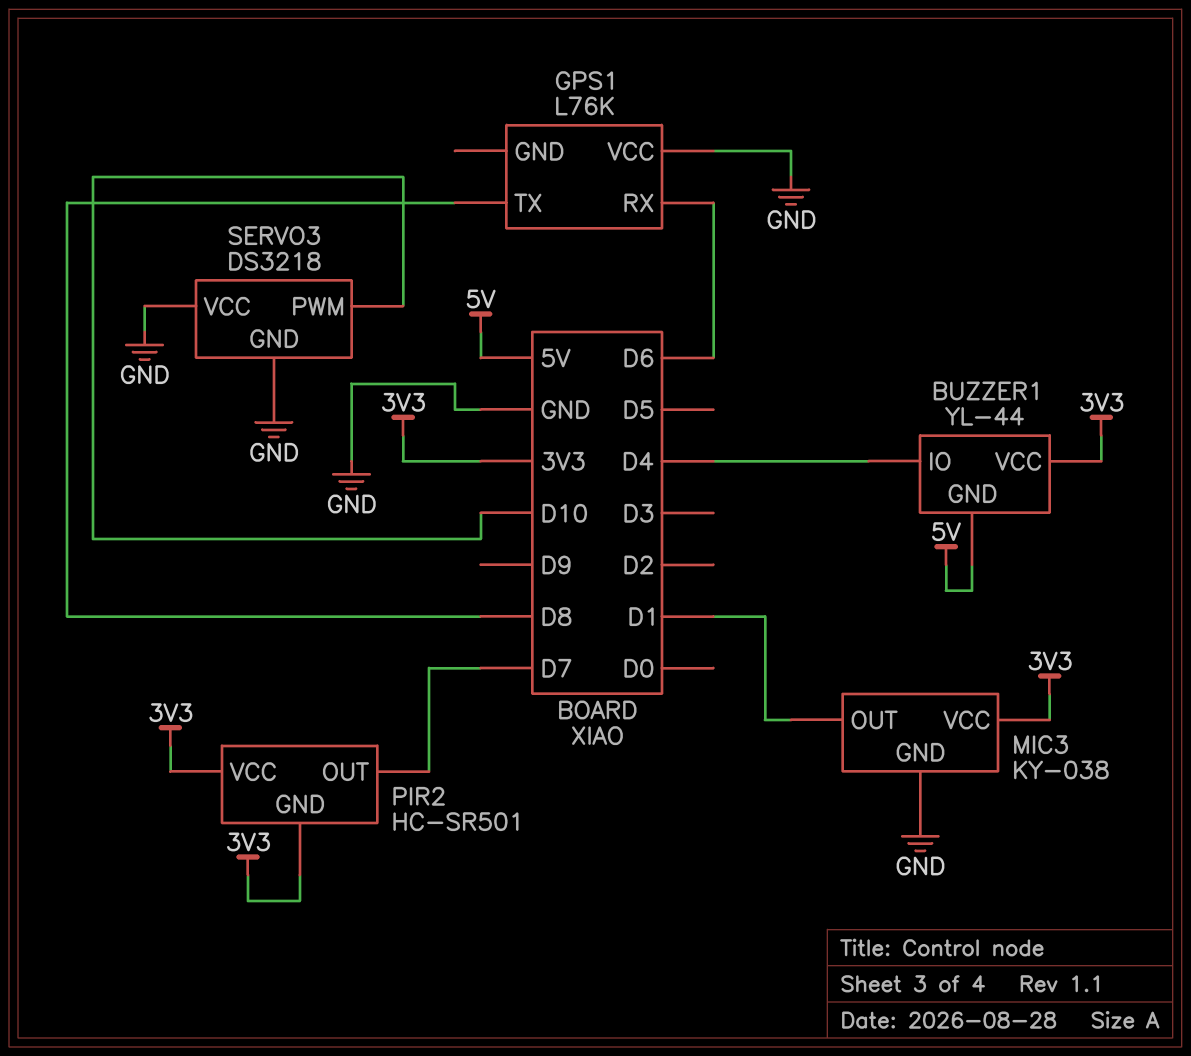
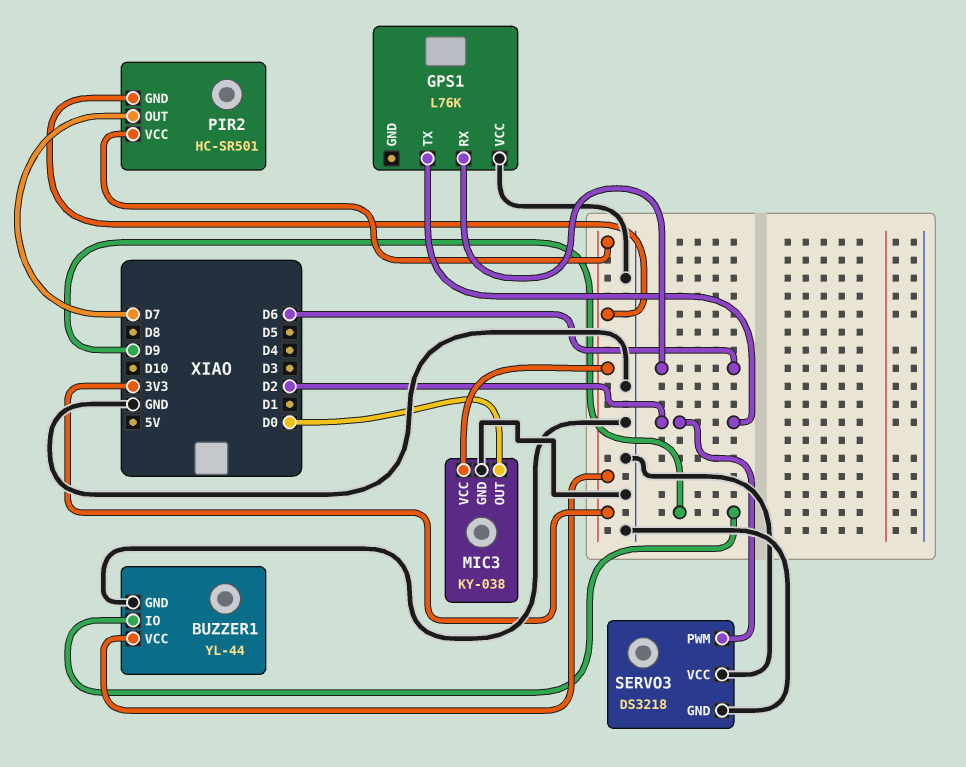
BUZZER1 pin GND: 5V -> GND
BUZZER1 pin IO: D4 -> D9
GPS1 pin TX: D8 -> D2
MIC3 pin OUT: D1 -> D0
SERVO3 pin PWM: D10 -> D2

